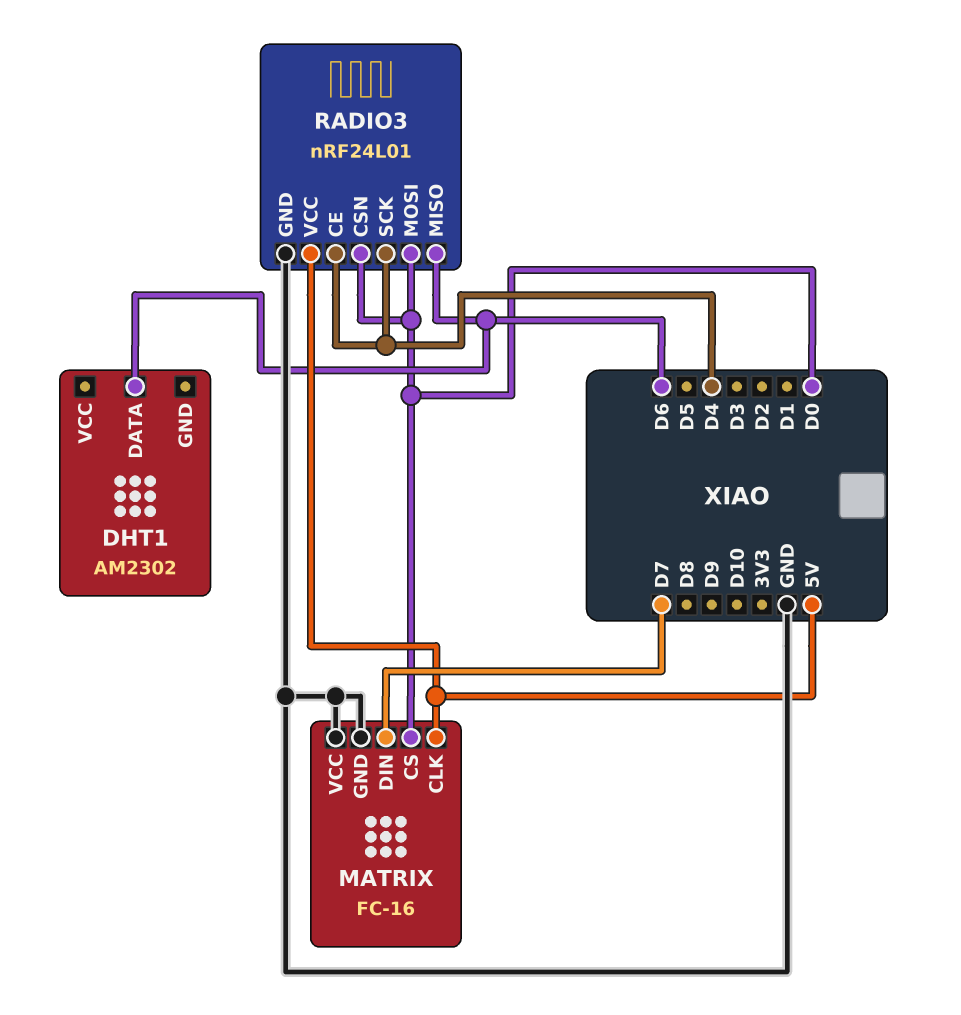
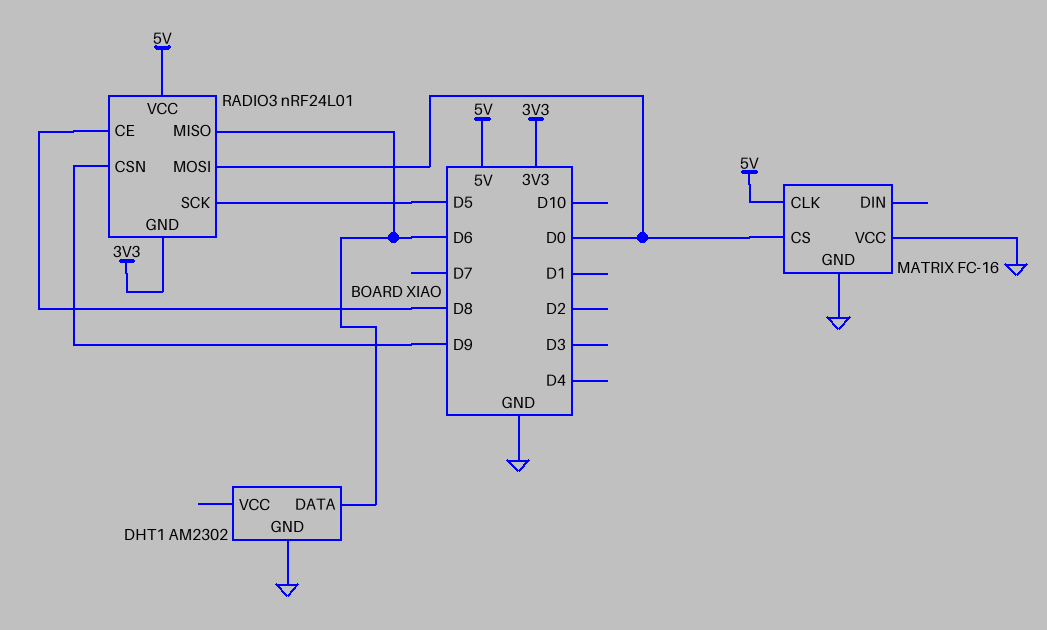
DHT1 pin GND: none -> GND
MATRIX pin DIN: D7 -> none
RADIO3 pin CE: D4 -> D8
RADIO3 pin CSN: D0 -> D9
RADIO3 pin GND: GND -> 3V3
RADIO3 pin SCK: D4 -> D5

